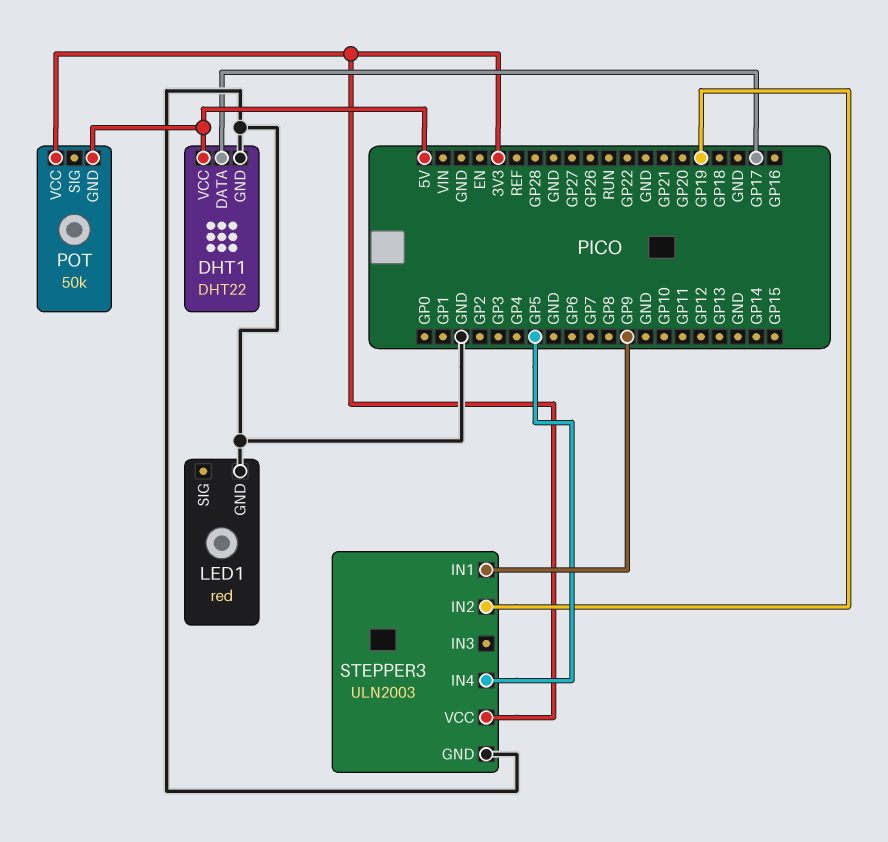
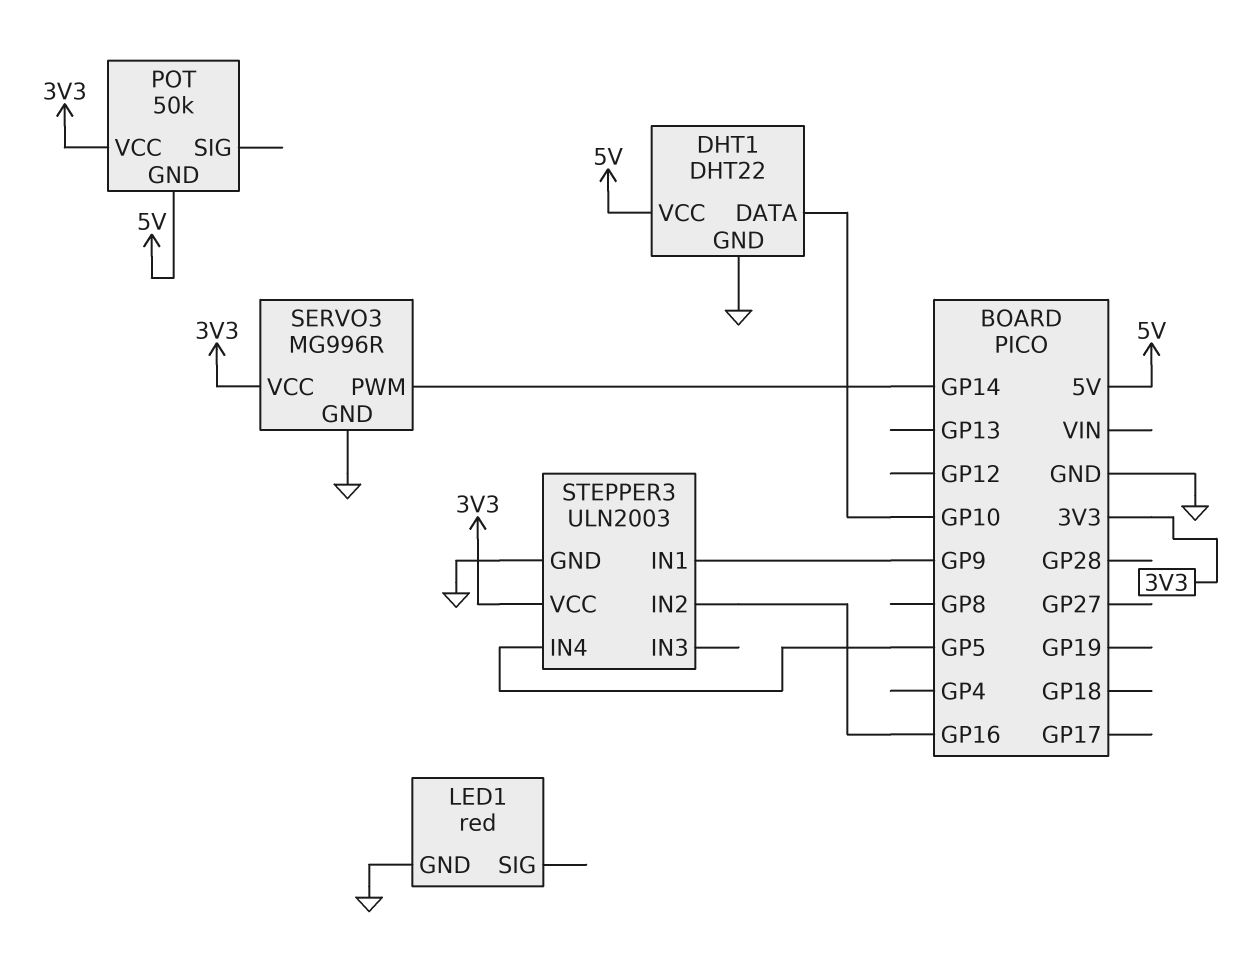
DHT1 pin DATA: GP17 -> GP10
SERVO3: none -> MG996R
SERVO3 pin GND: none -> GND
SERVO3 pin PWM: none -> GP14
SERVO3 pin VCC: none -> 3V3
STEPPER3 pin IN2: GP19 -> GP16

